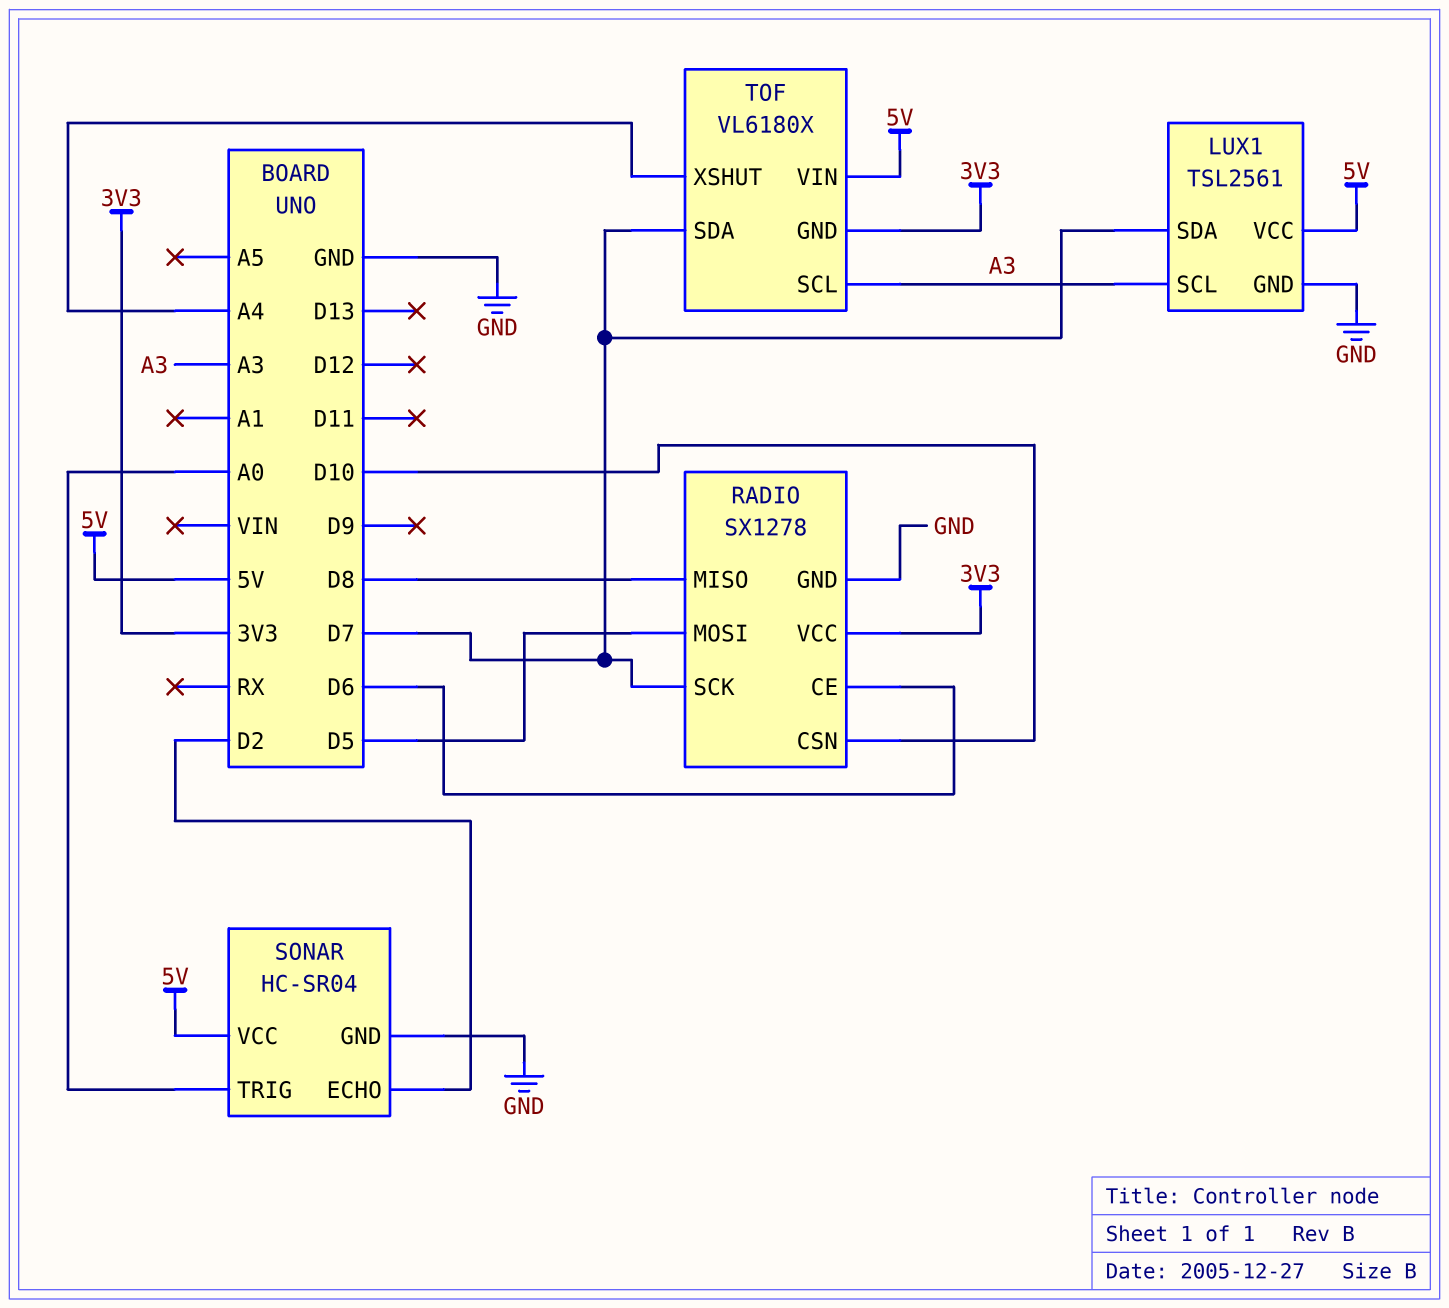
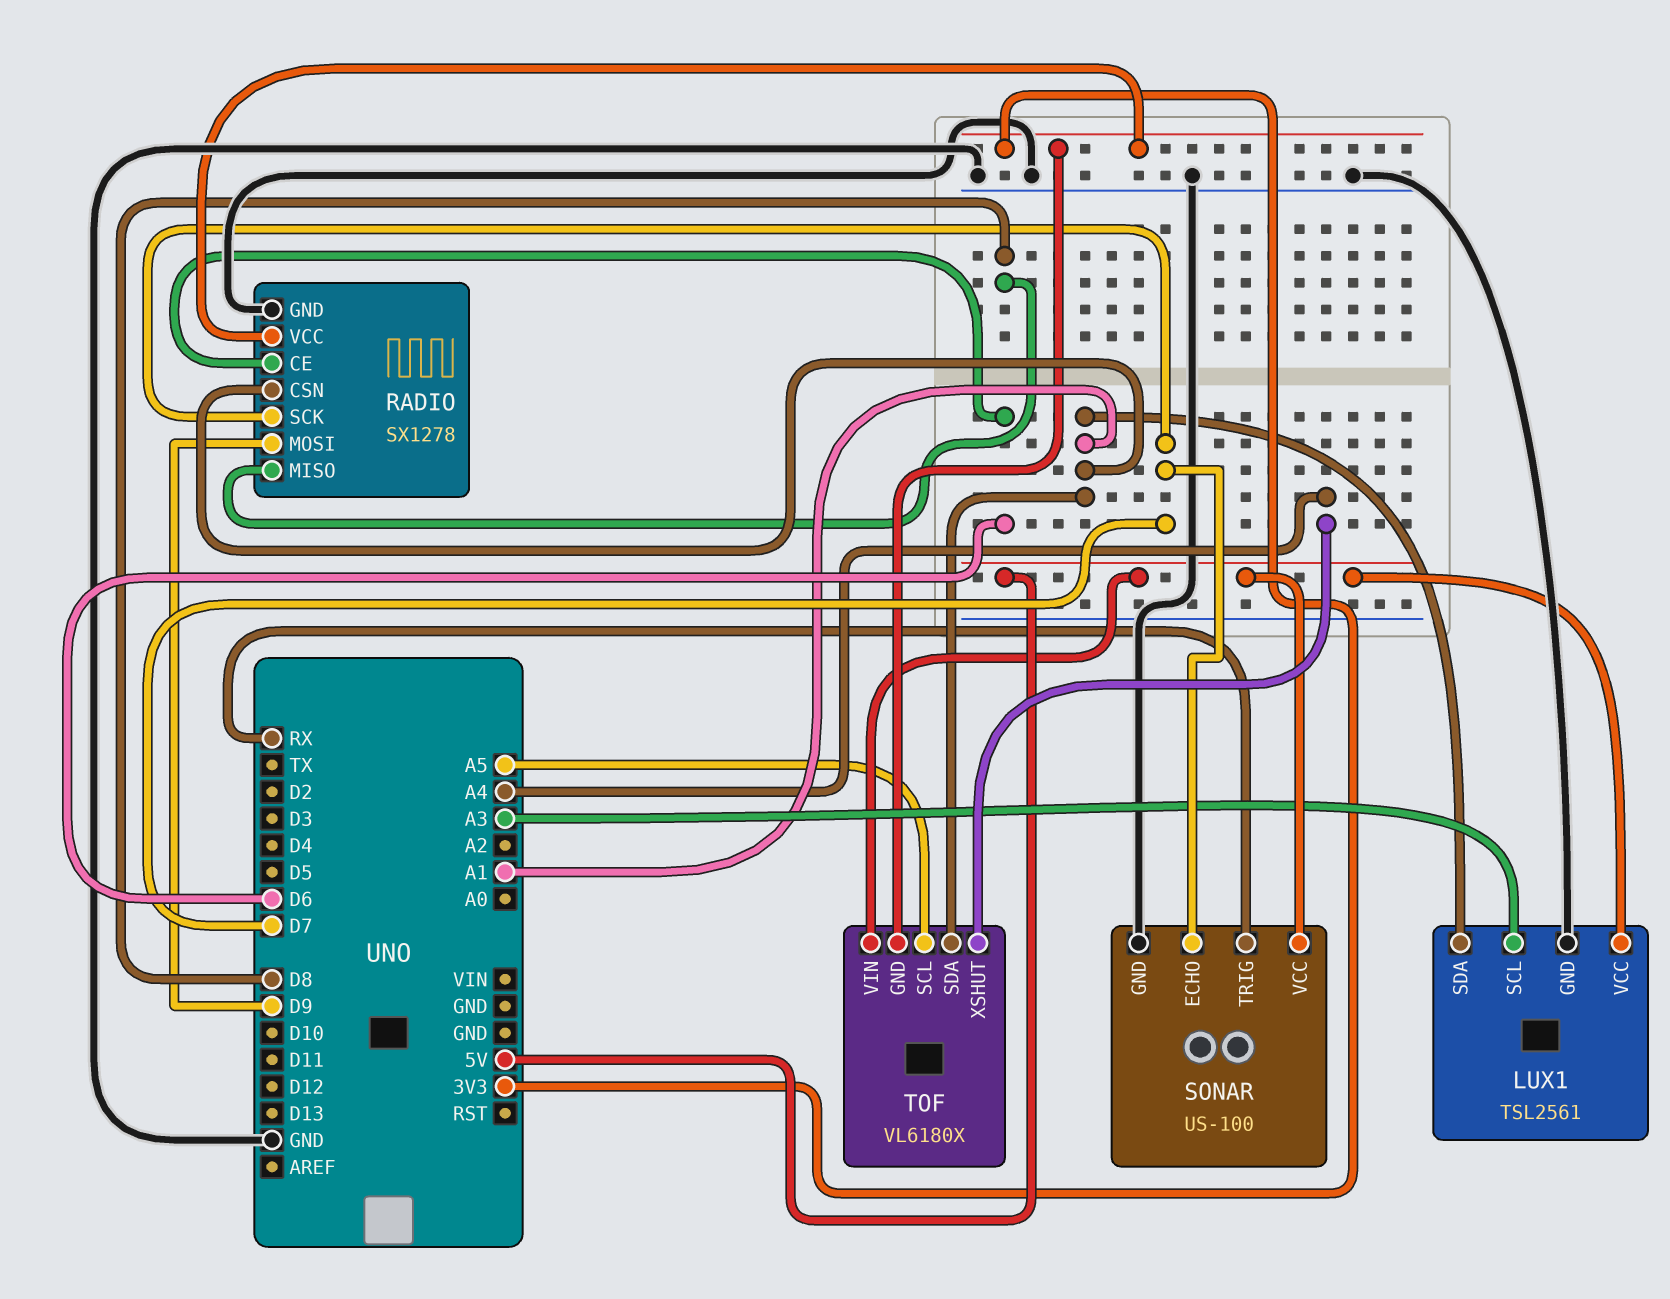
LUX1 pin SDA: D7 -> A1
RADIO pin CSN: D10 -> A1
RADIO pin MOSI: D5 -> D9
SONAR: HC-SR04 -> US-100
SONAR pin ECHO: D2 -> D7
SONAR pin TRIG: A0 -> RX
TOF pin SCL: A3 -> A5
TOF pin SDA: D7 -> A1

